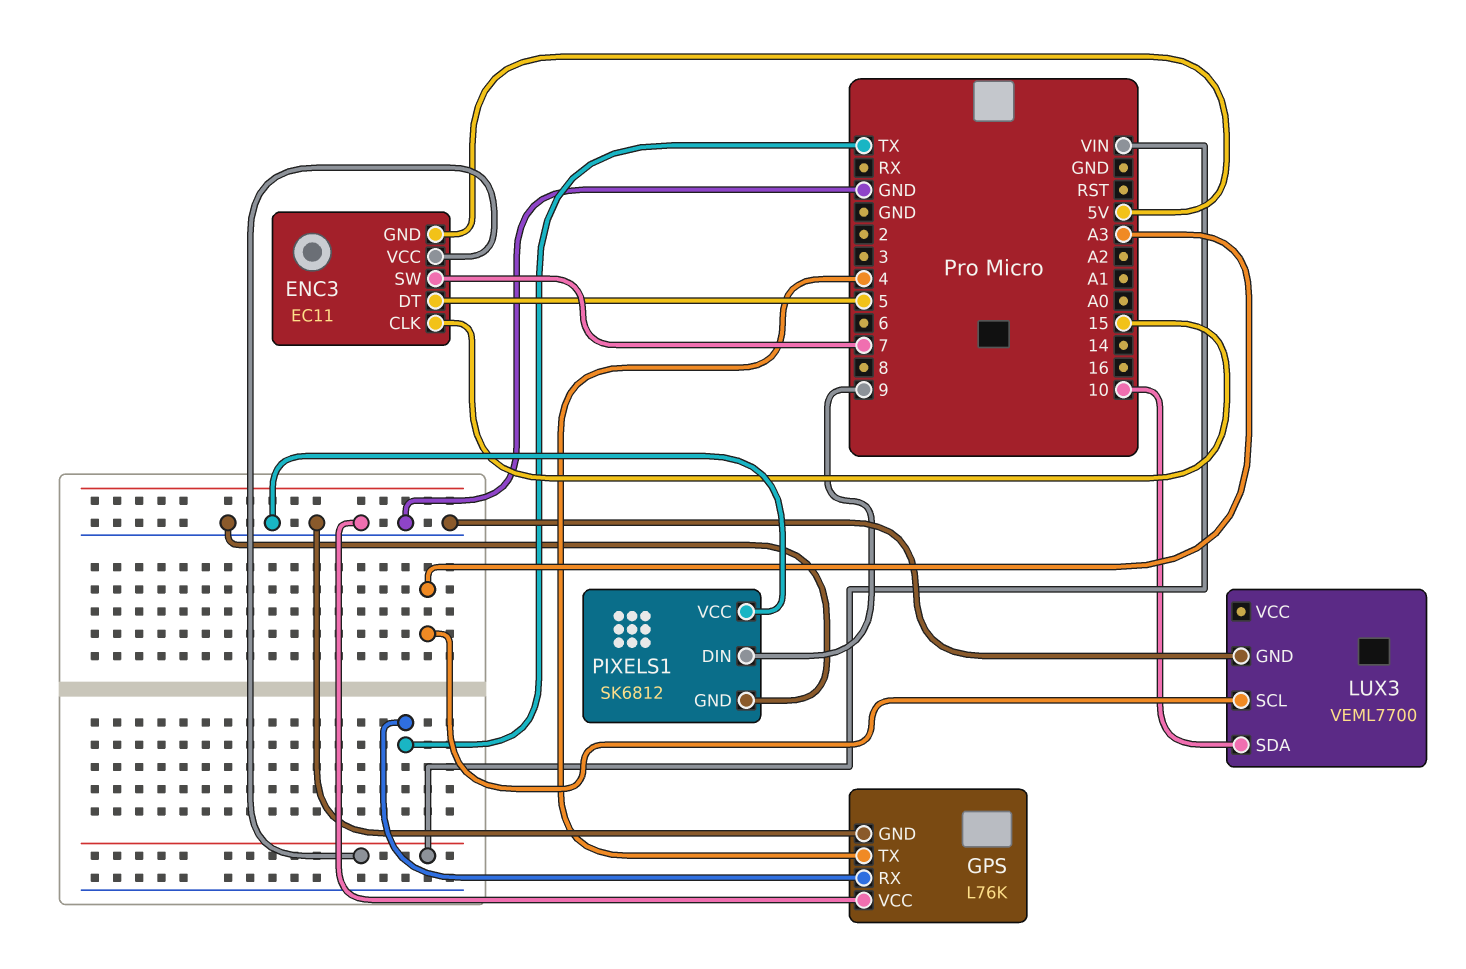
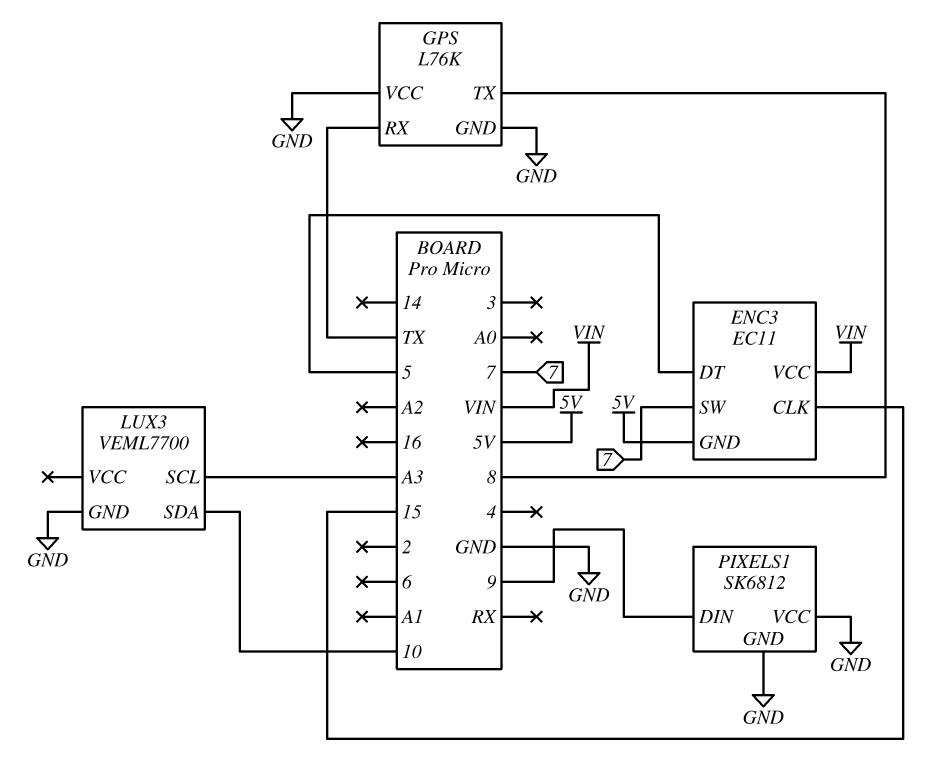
GPS pin TX: 4 -> 8

